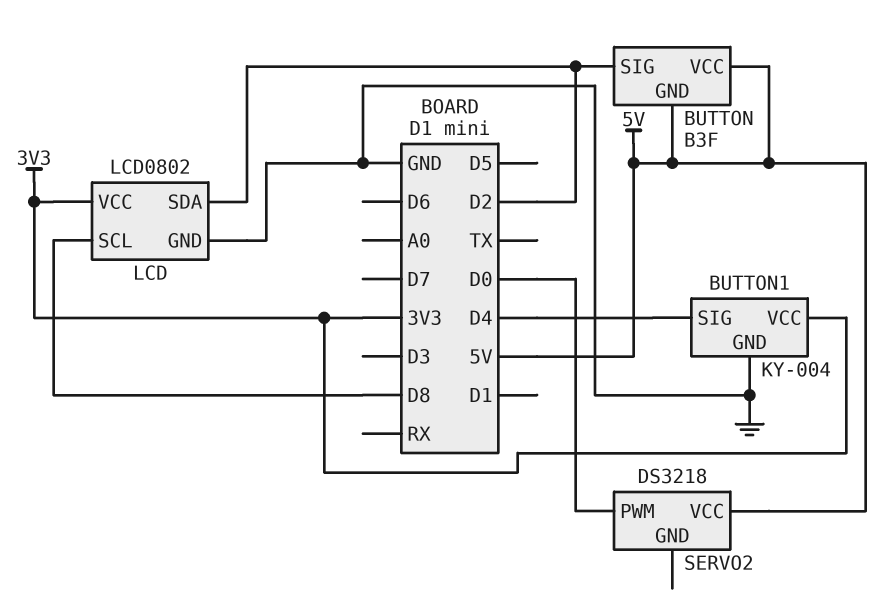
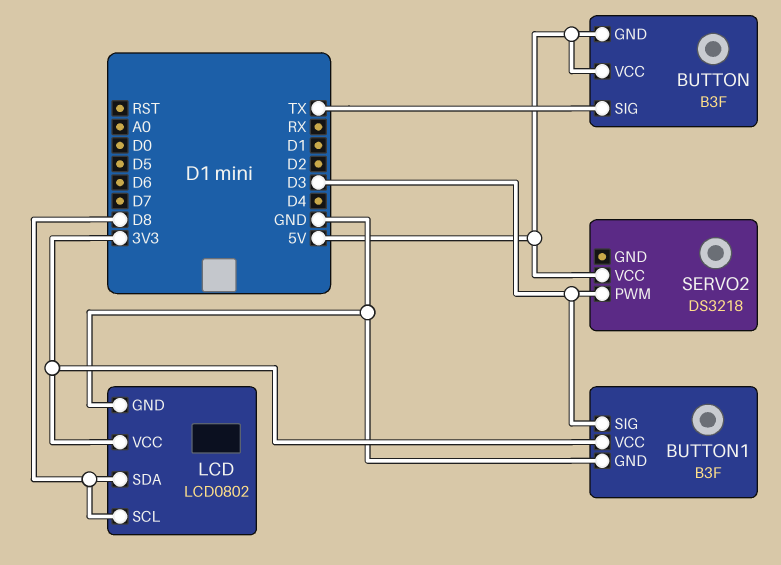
BUTTON pin SIG: D2 -> TX
BUTTON1: KY-004 -> B3F
BUTTON1 pin SIG: D4 -> D3
LCD pin SDA: D2 -> D8
SERVO2 pin PWM: D0 -> D3

